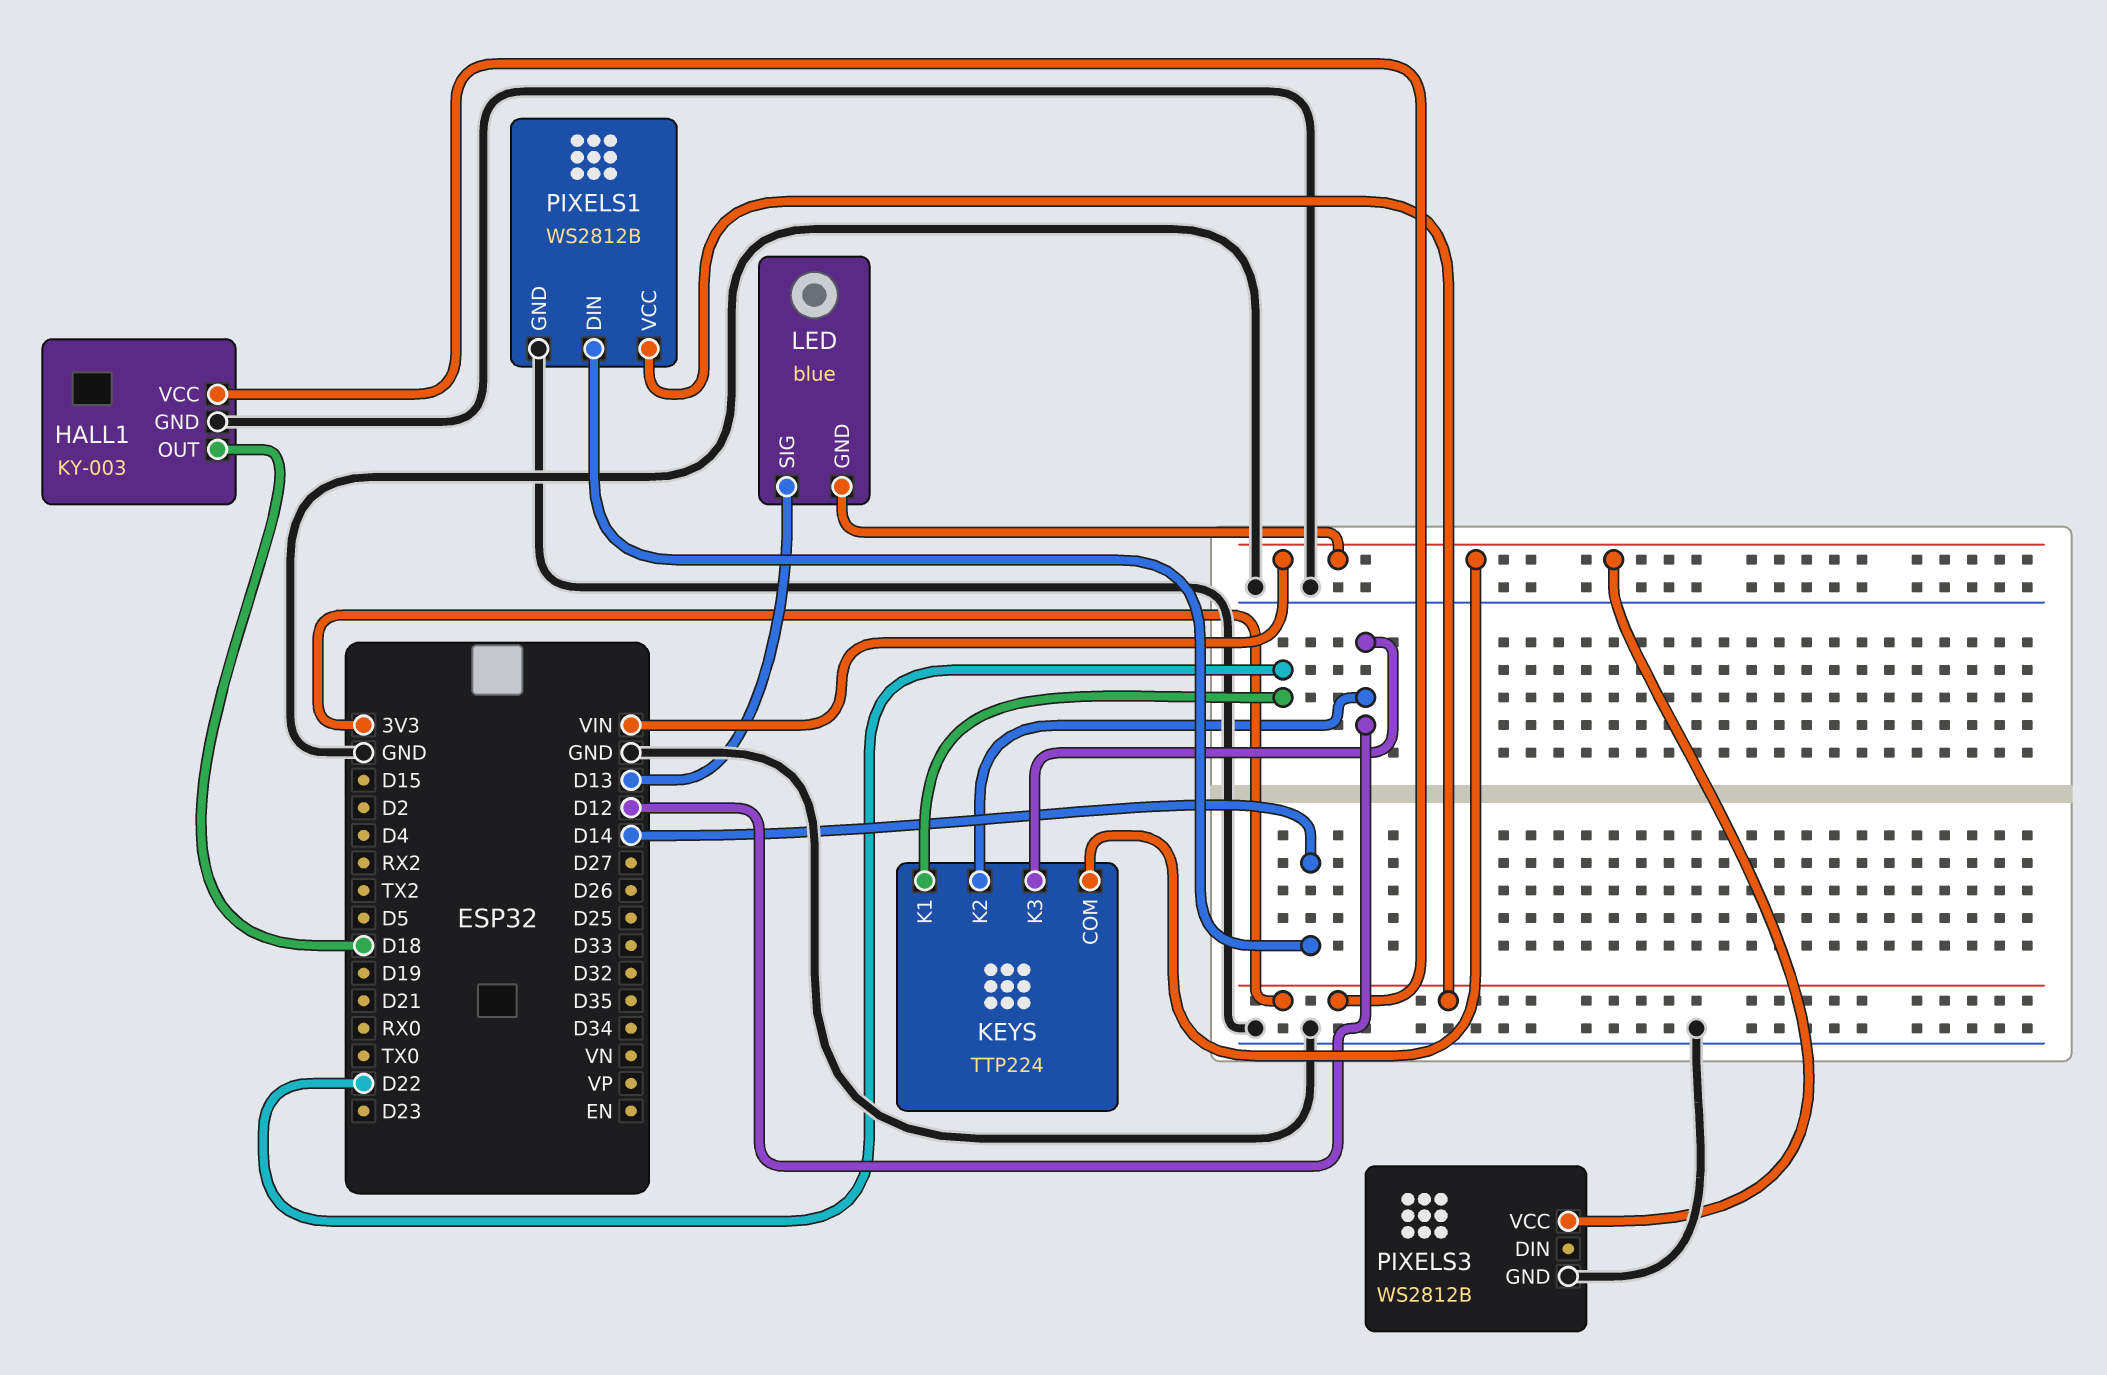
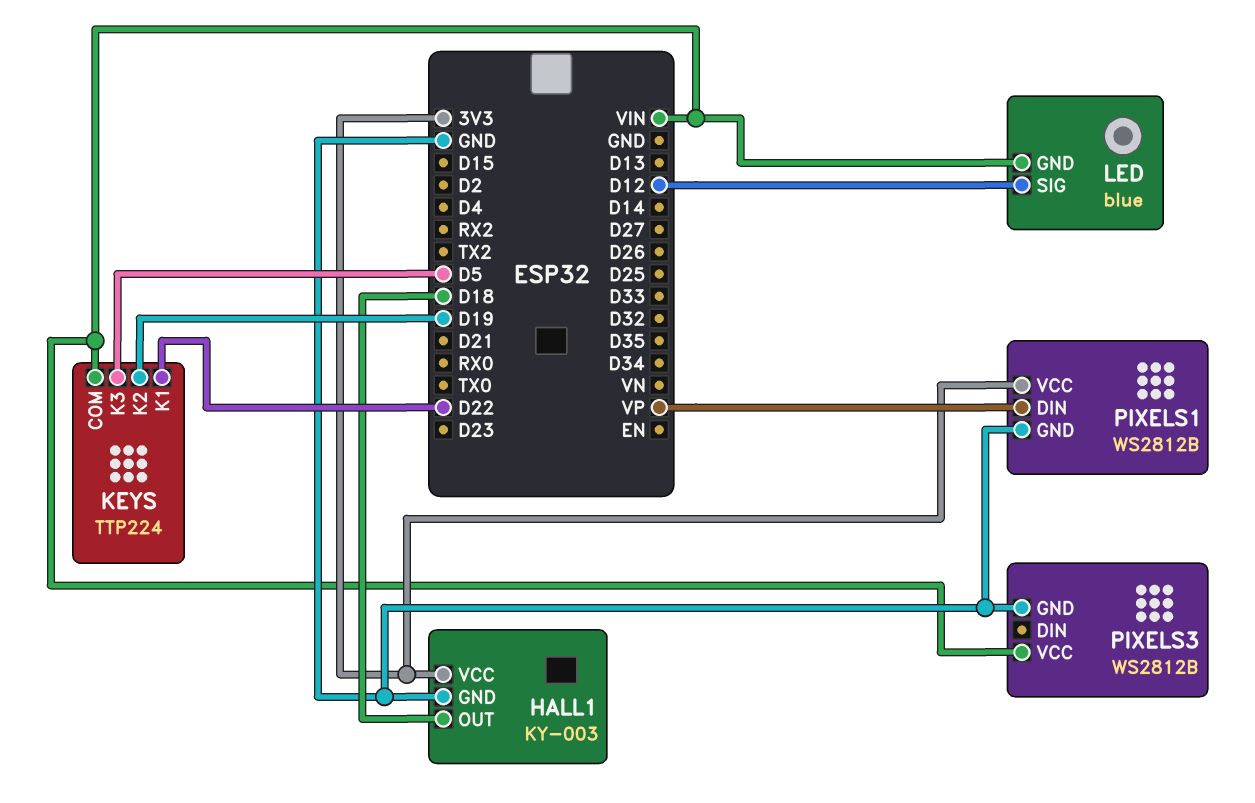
KEYS pin K2: D12 -> D19
KEYS pin K3: D12 -> D5
LED pin SIG: D13 -> D12
PIXELS1 pin DIN: D14 -> VP

